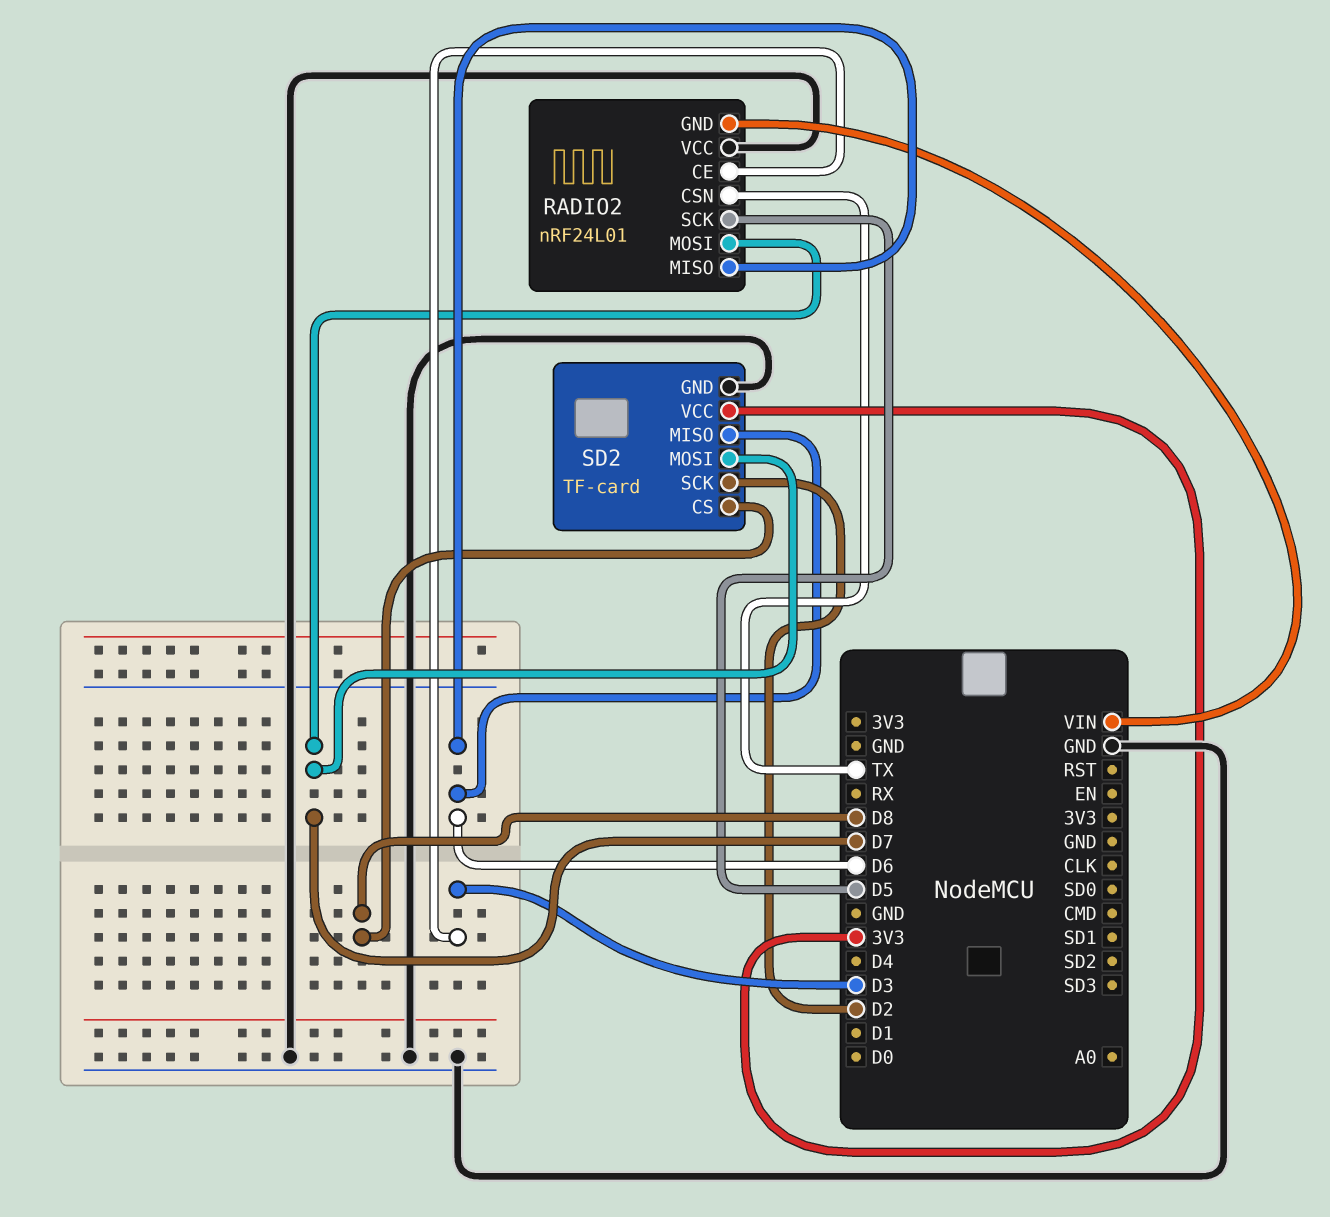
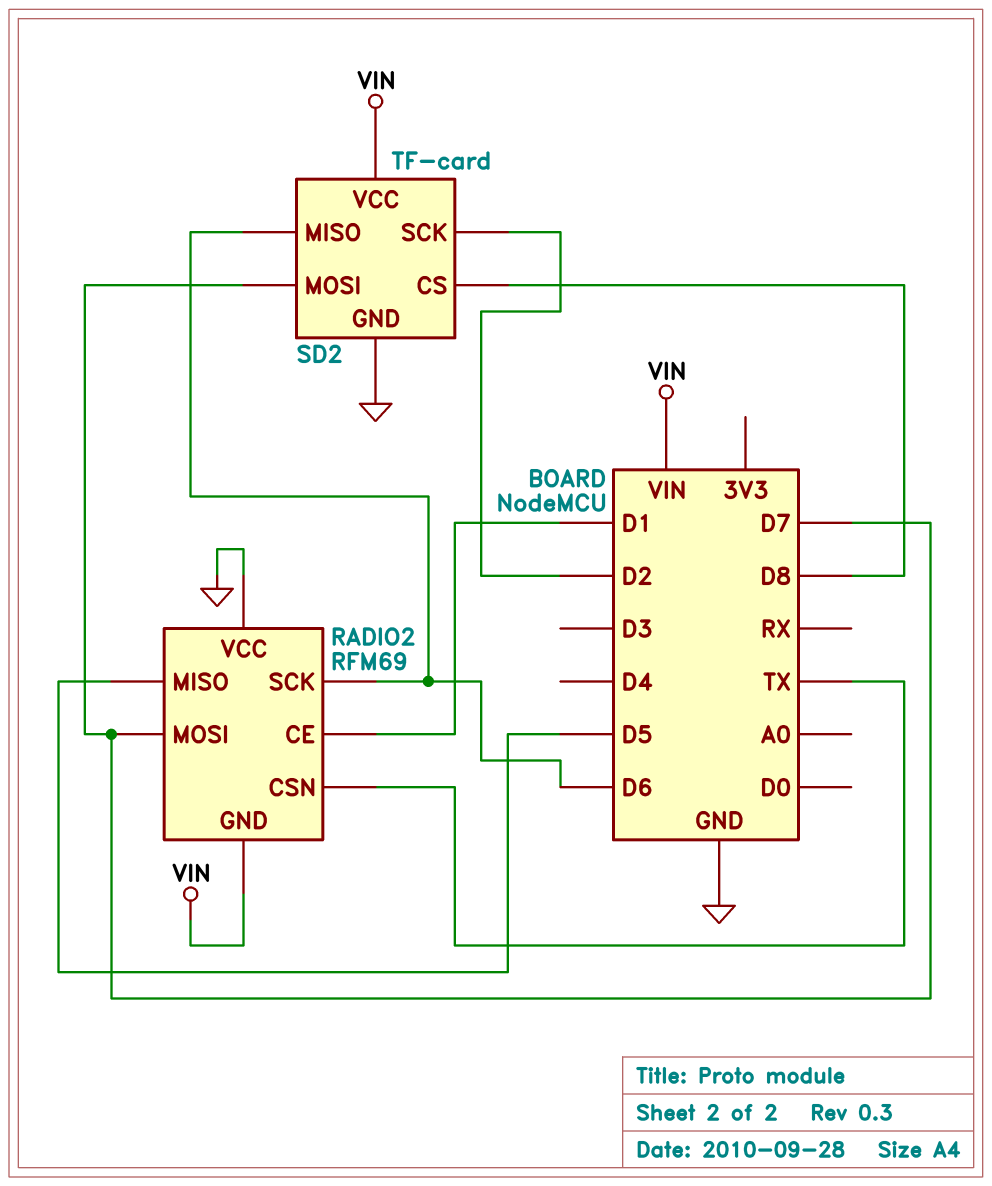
RADIO2: nRF24L01 -> RFM69
RADIO2 pin CE: D3 -> D1
RADIO2 pin MISO: D6 -> D5
RADIO2 pin SCK: D5 -> D6
SD2 pin VCC: 3V3 -> VIN

